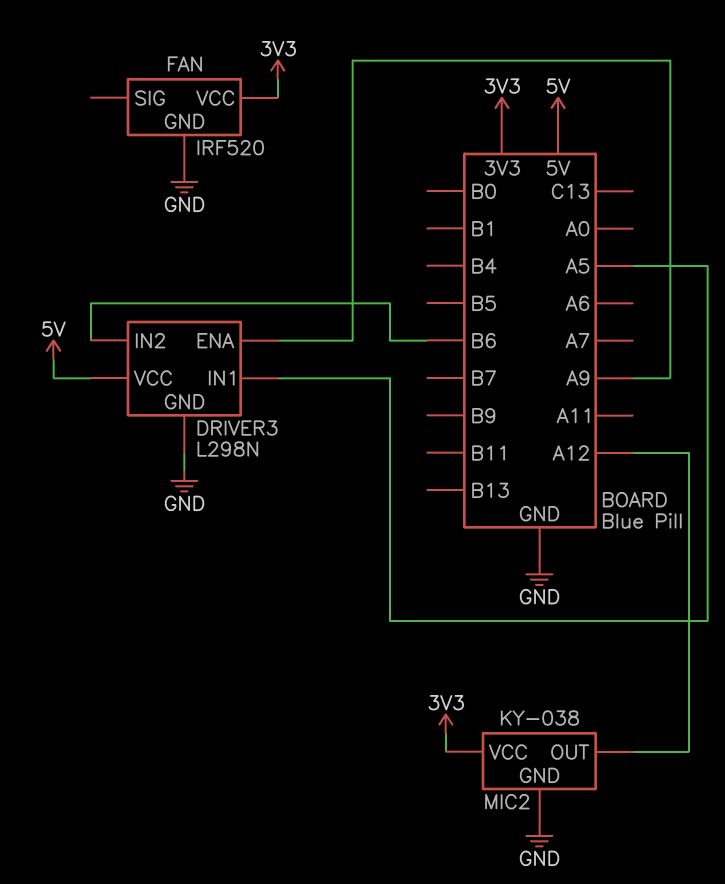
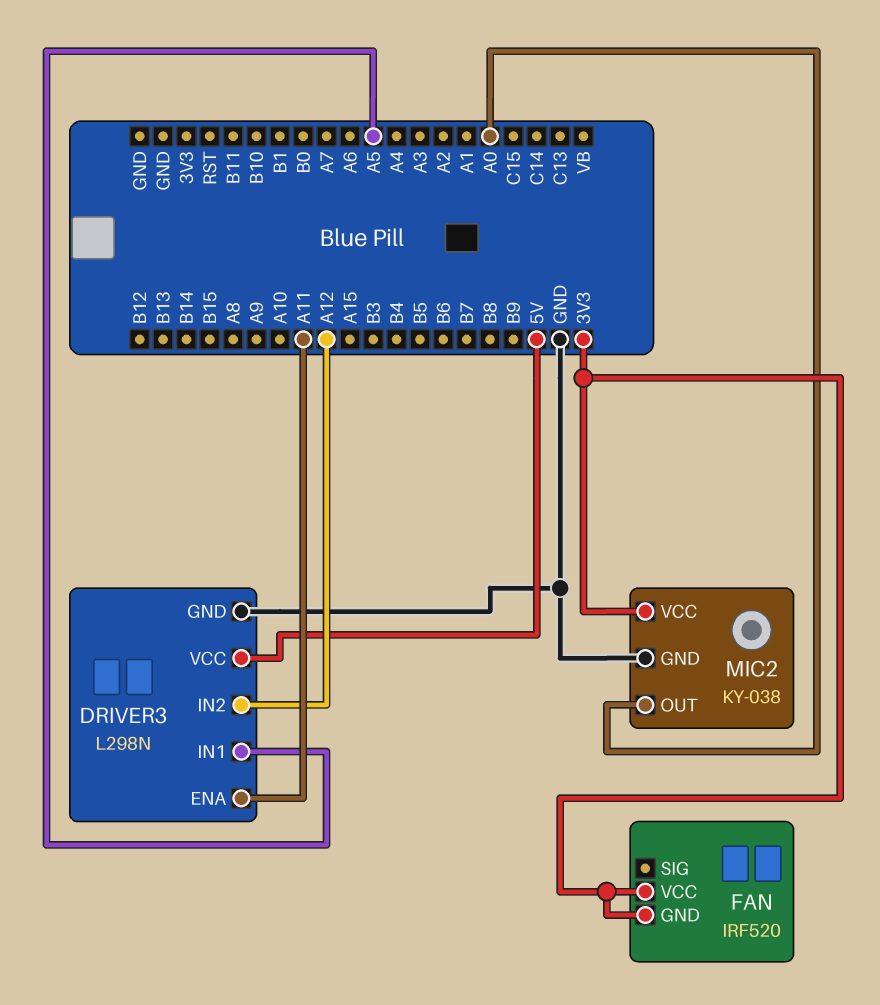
DRIVER3 pin ENA: A9 -> A11
DRIVER3 pin IN2: B6 -> A12
FAN pin GND: GND -> 3V3
MIC2 pin OUT: A12 -> A0

